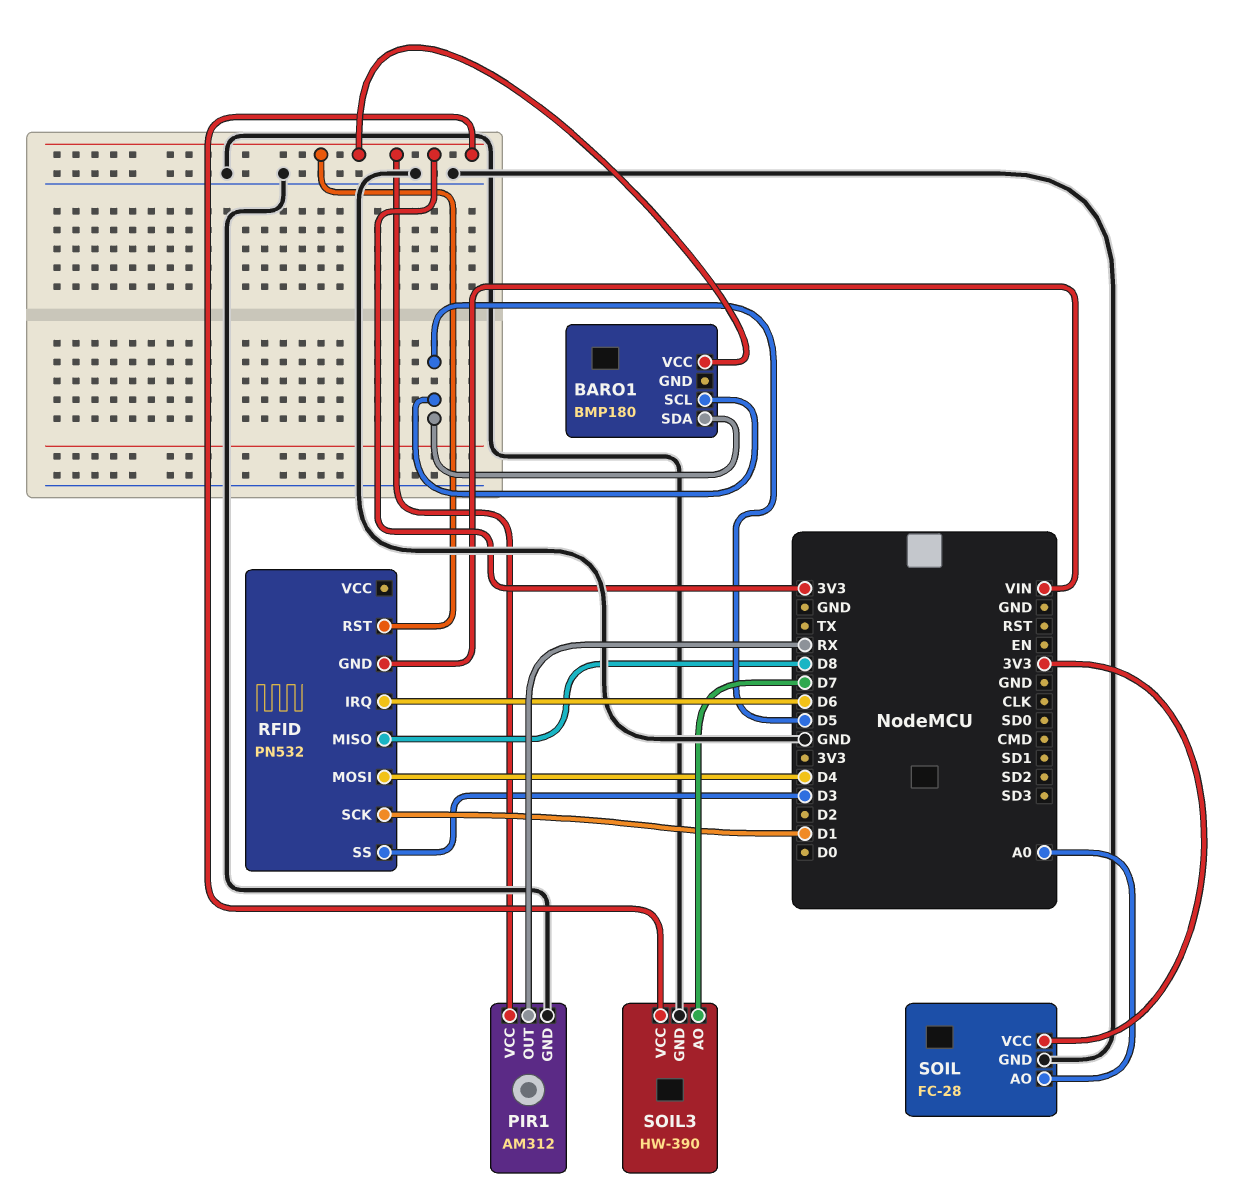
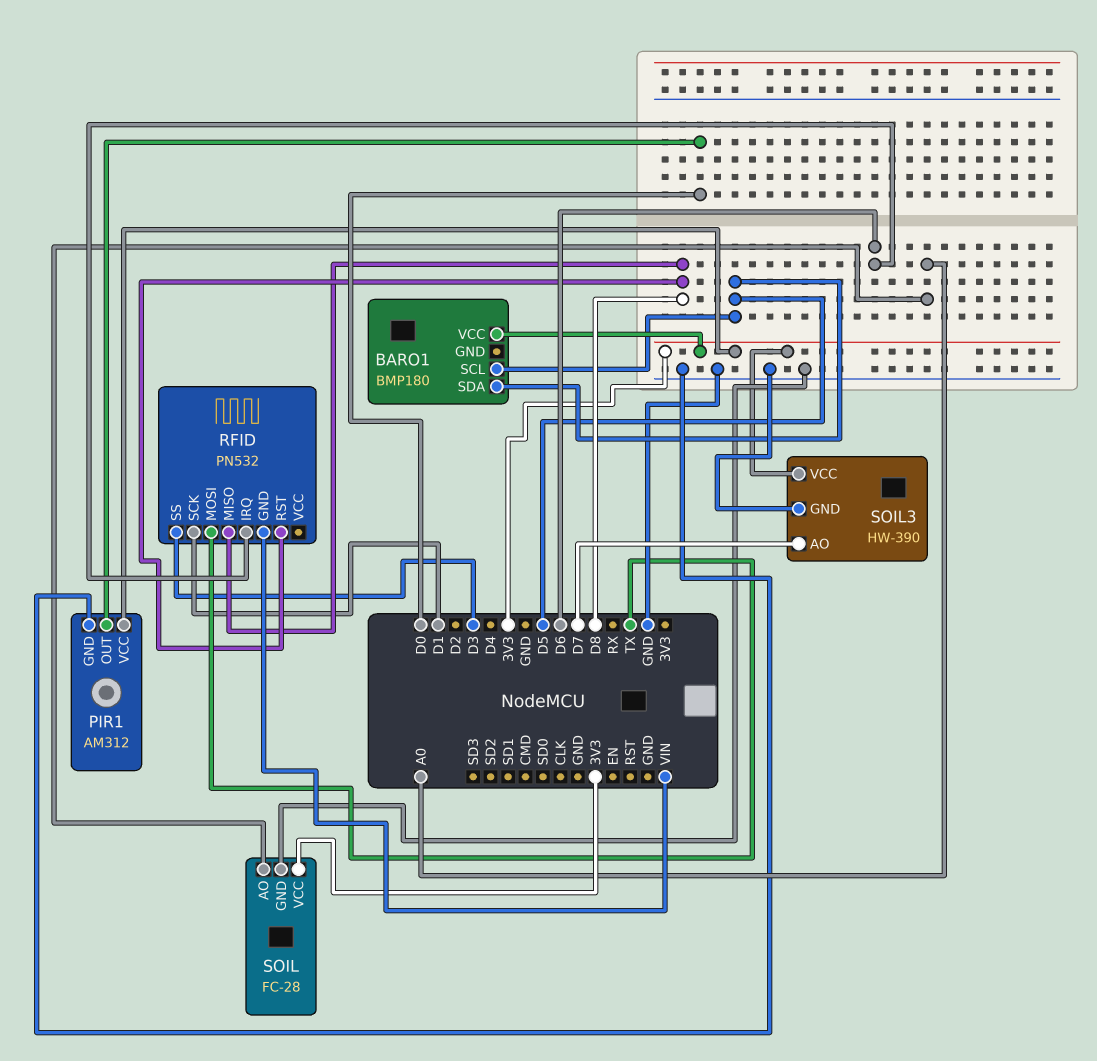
PIR1 pin OUT: RX -> D0
RFID pin MOSI: D4 -> TX
RFID pin RST: 3V3 -> D8

